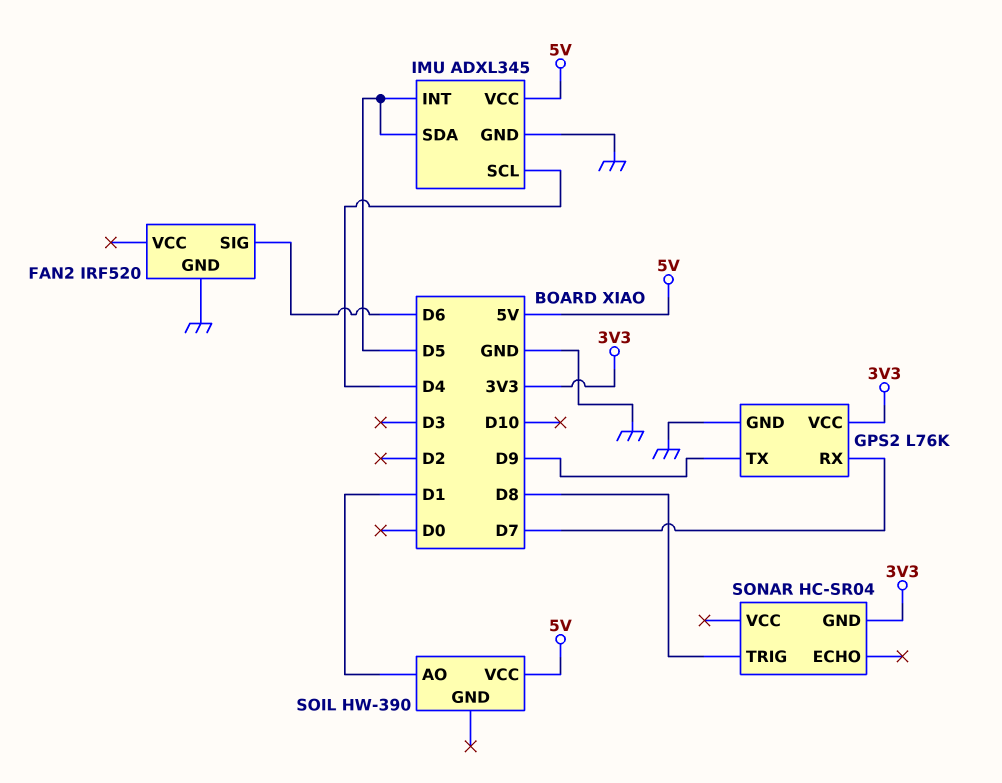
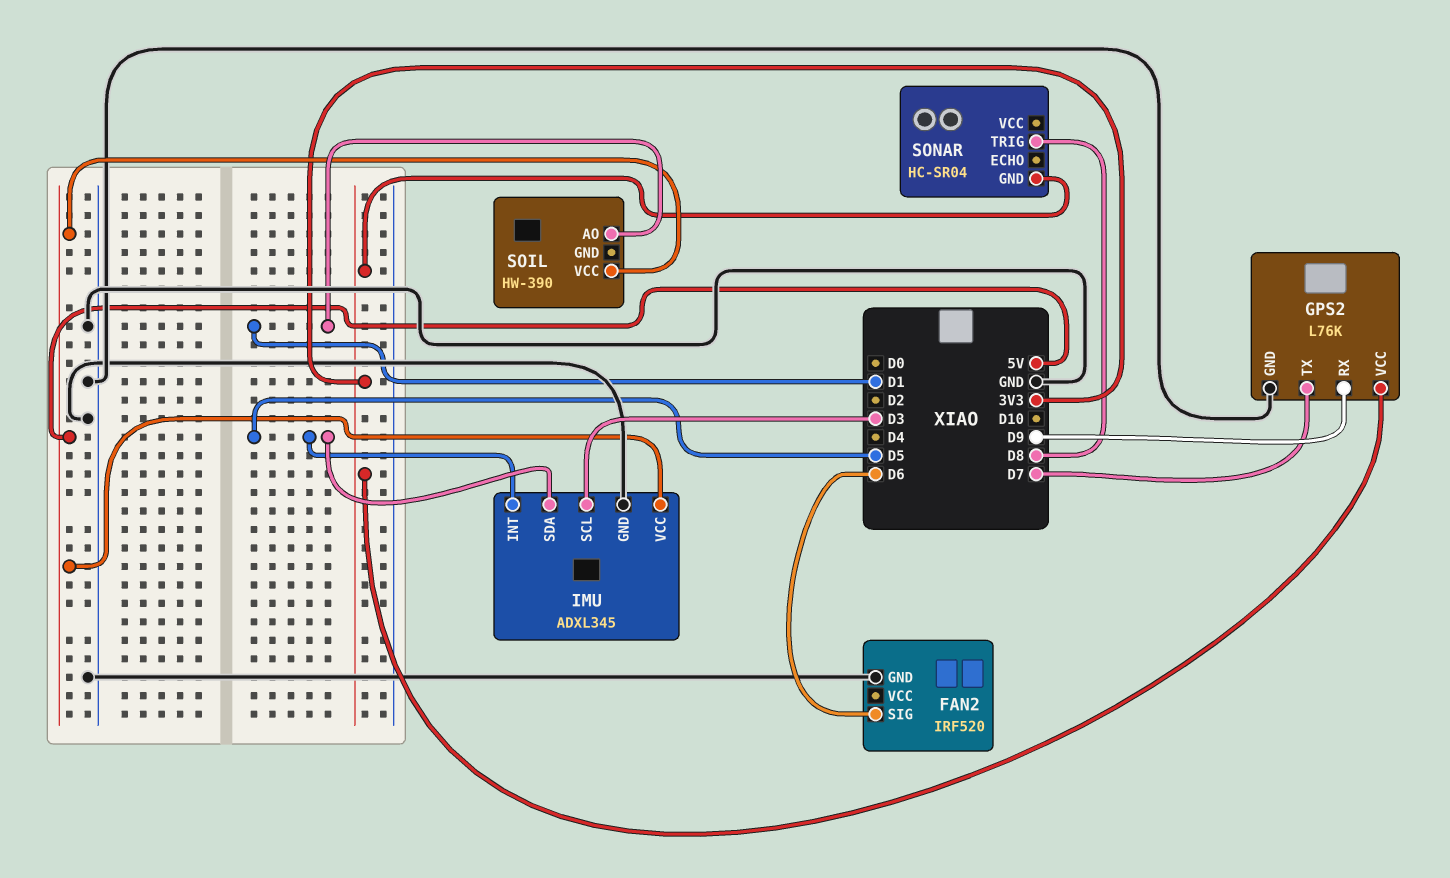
GPS2 pin RX: D7 -> D9
GPS2 pin TX: D9 -> D7
IMU pin SCL: D4 -> D3

